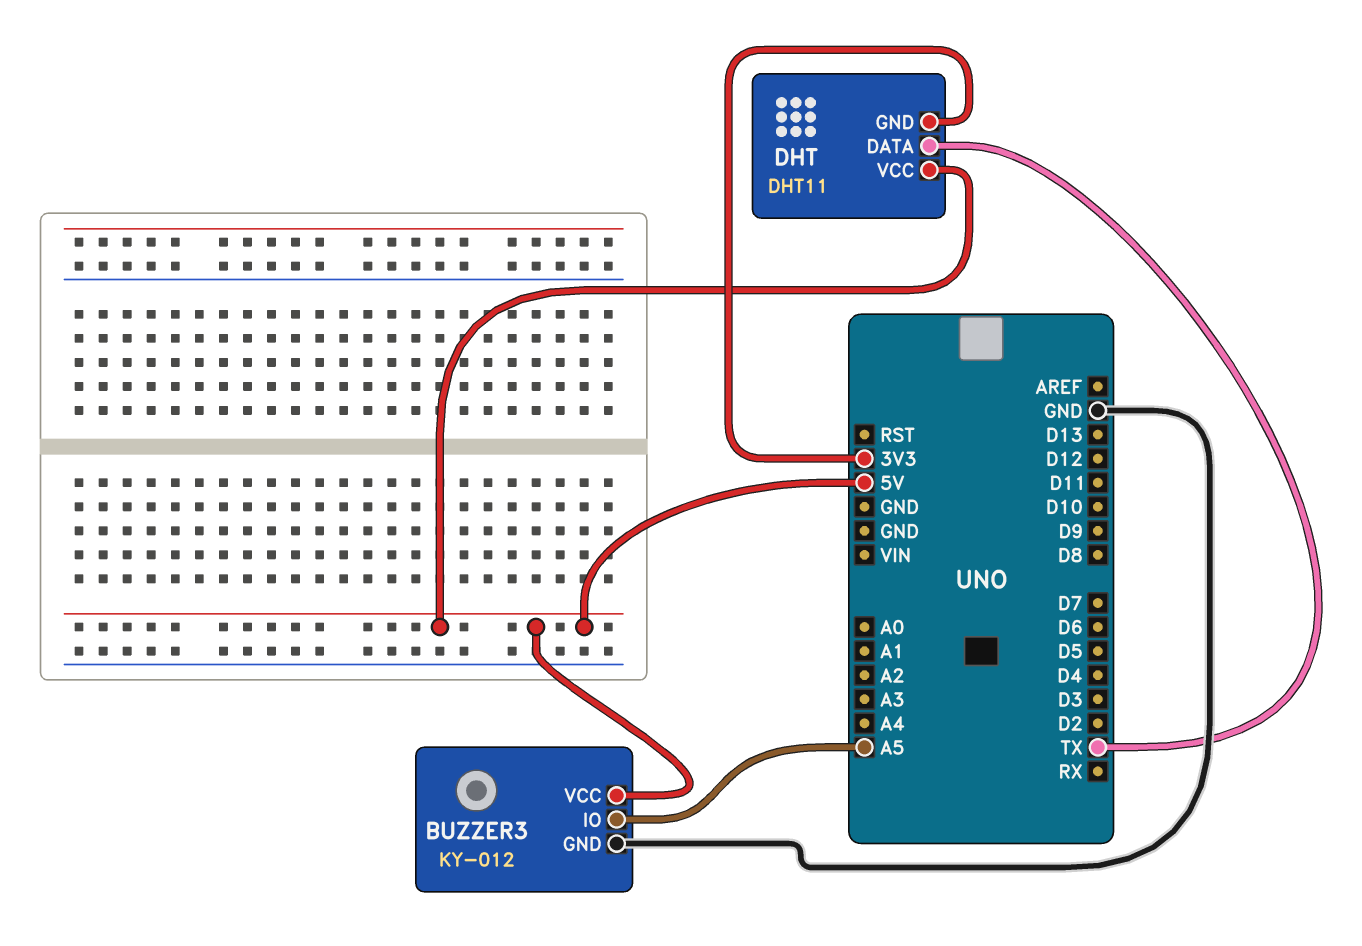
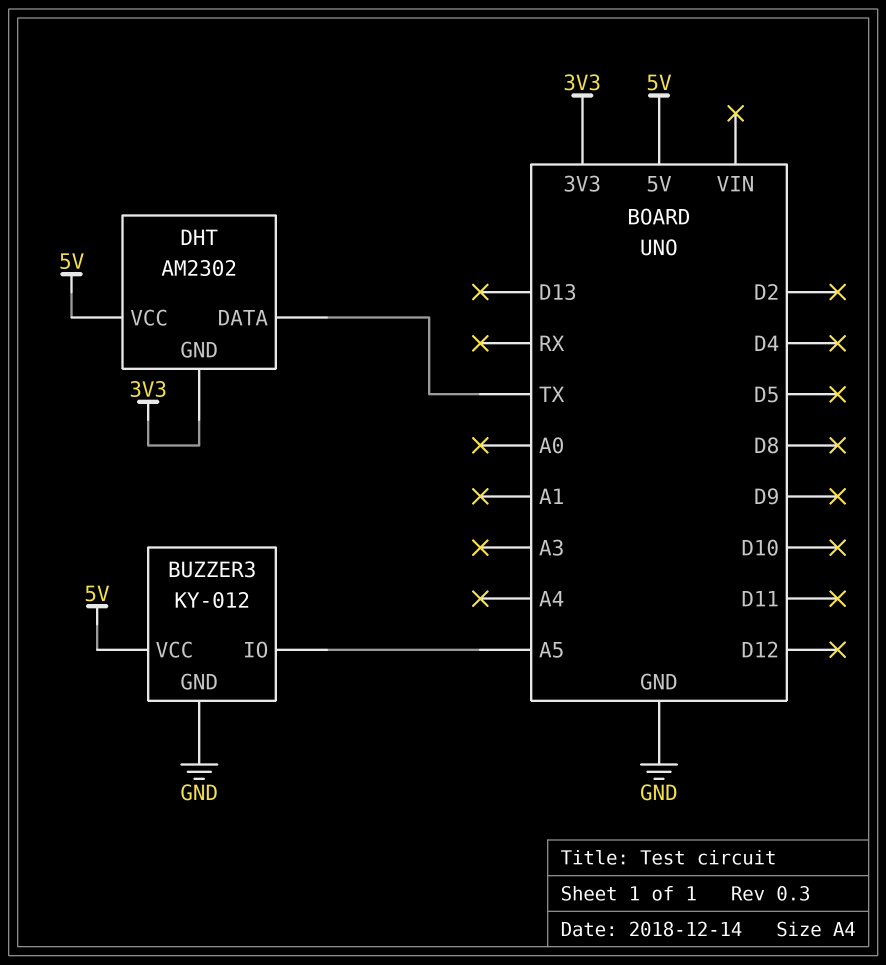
DHT: DHT11 -> AM2302

